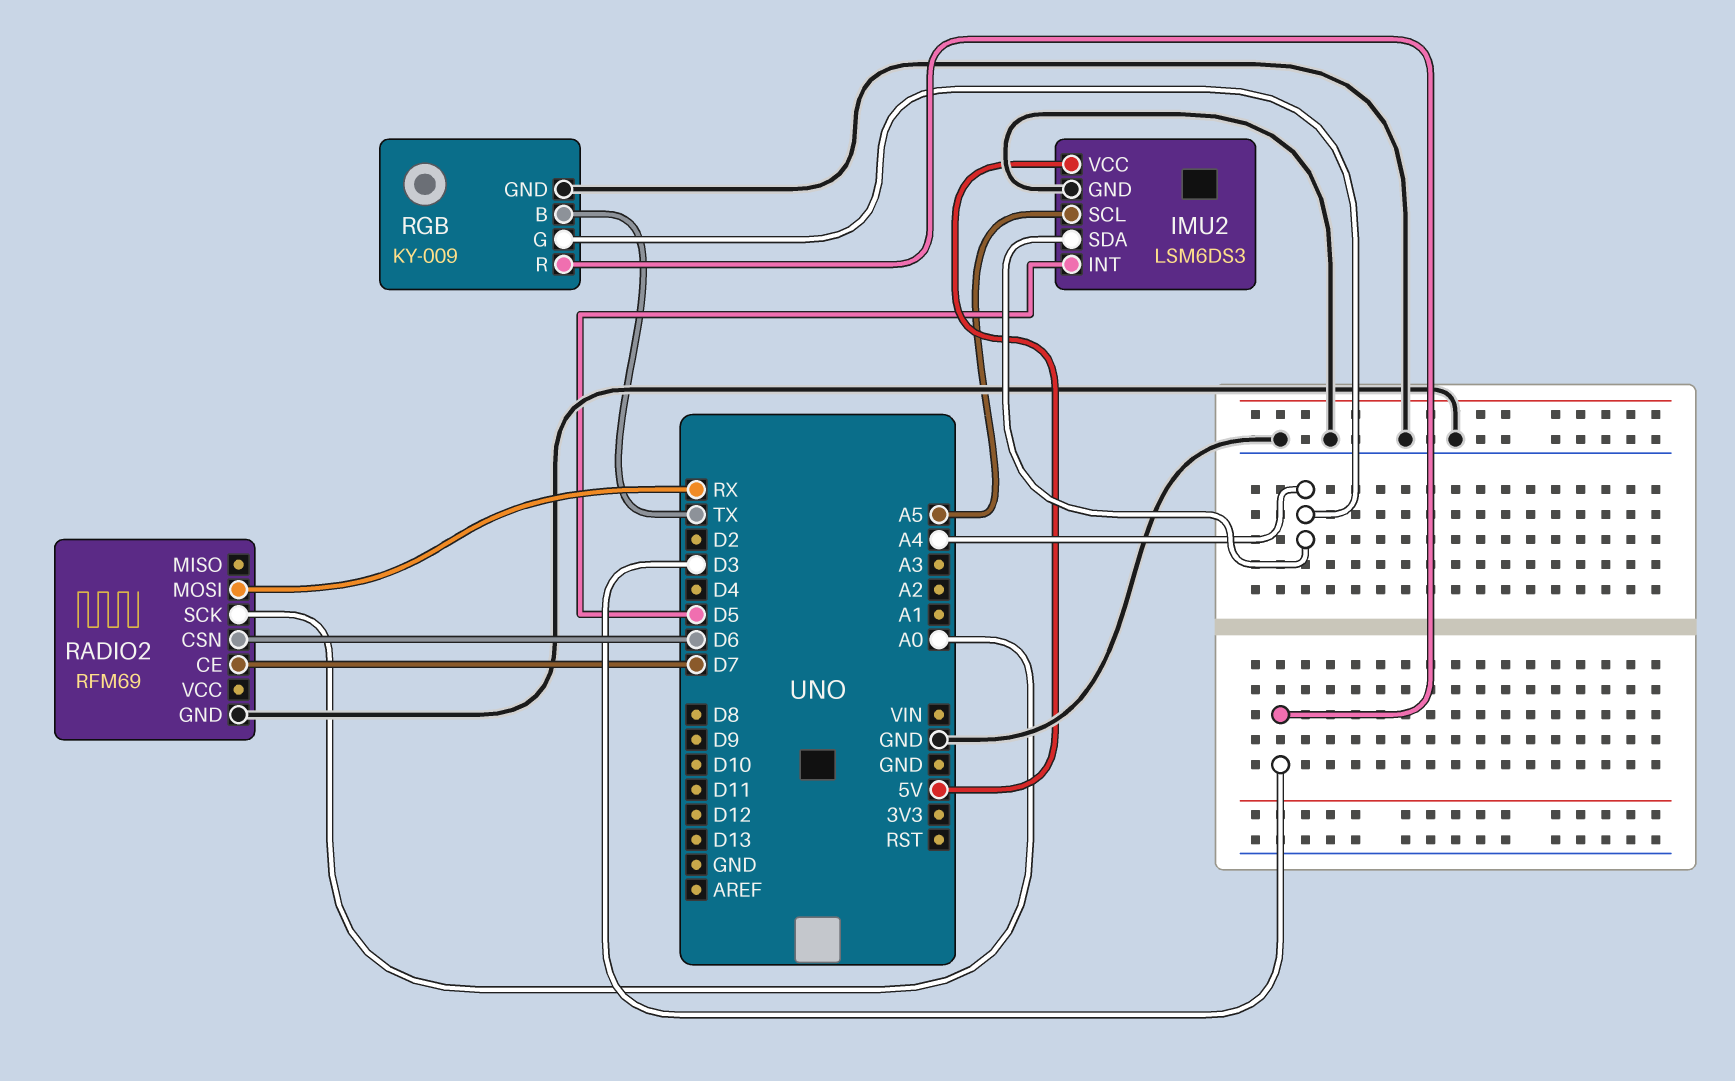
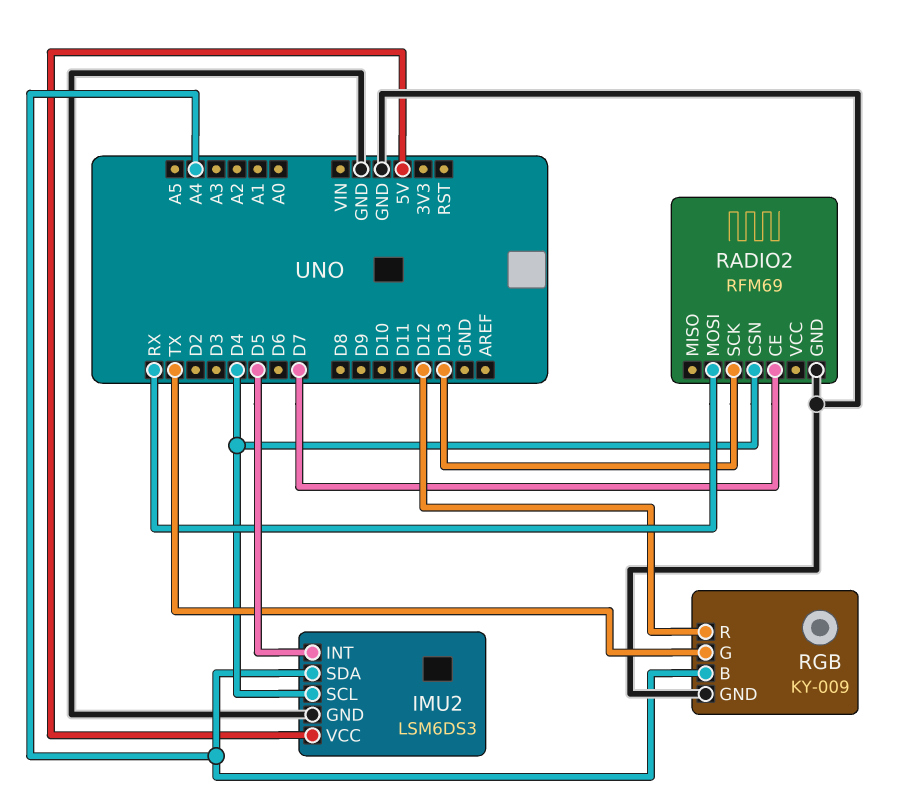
IMU2 pin SCL: A5 -> D4
RADIO2 pin CSN: D6 -> D4
RADIO2 pin SCK: A0 -> D13
RGB pin B: TX -> A4
RGB pin G: A4 -> TX
RGB pin R: D3 -> D12

